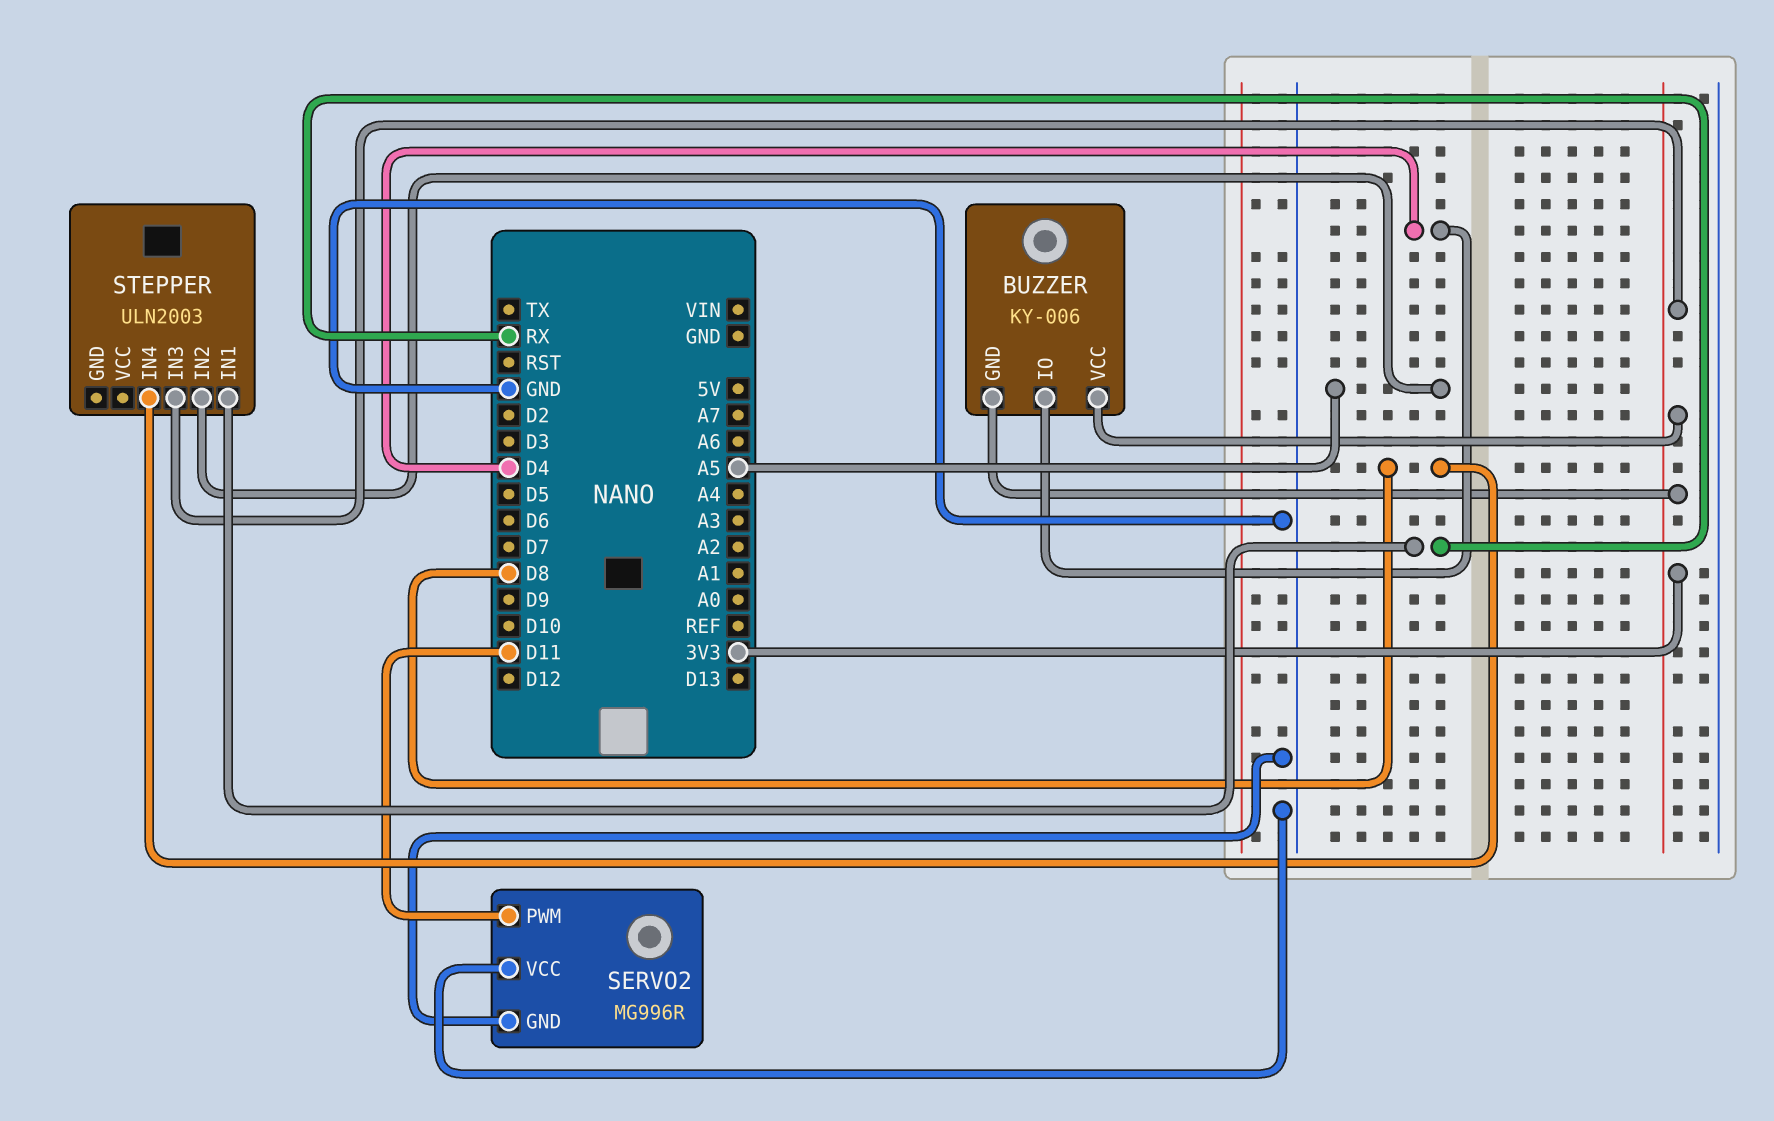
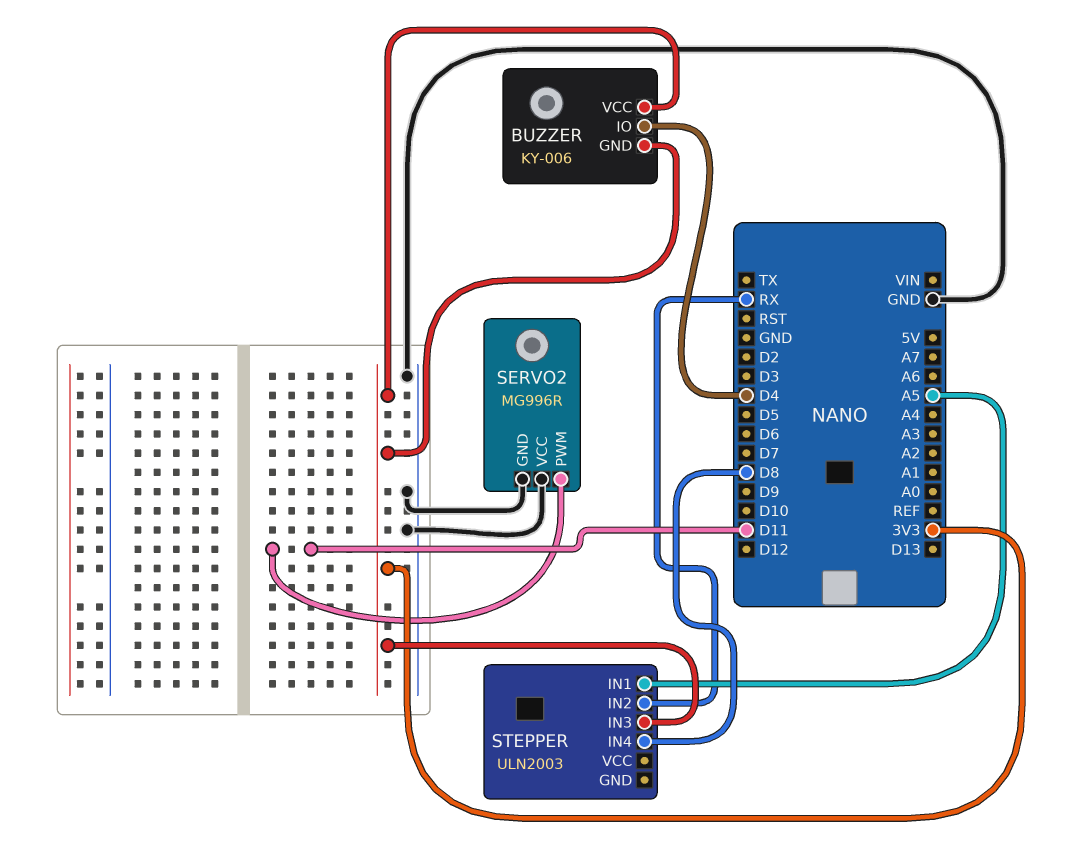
STEPPER pin IN1: RX -> A5
STEPPER pin IN2: A5 -> RX

